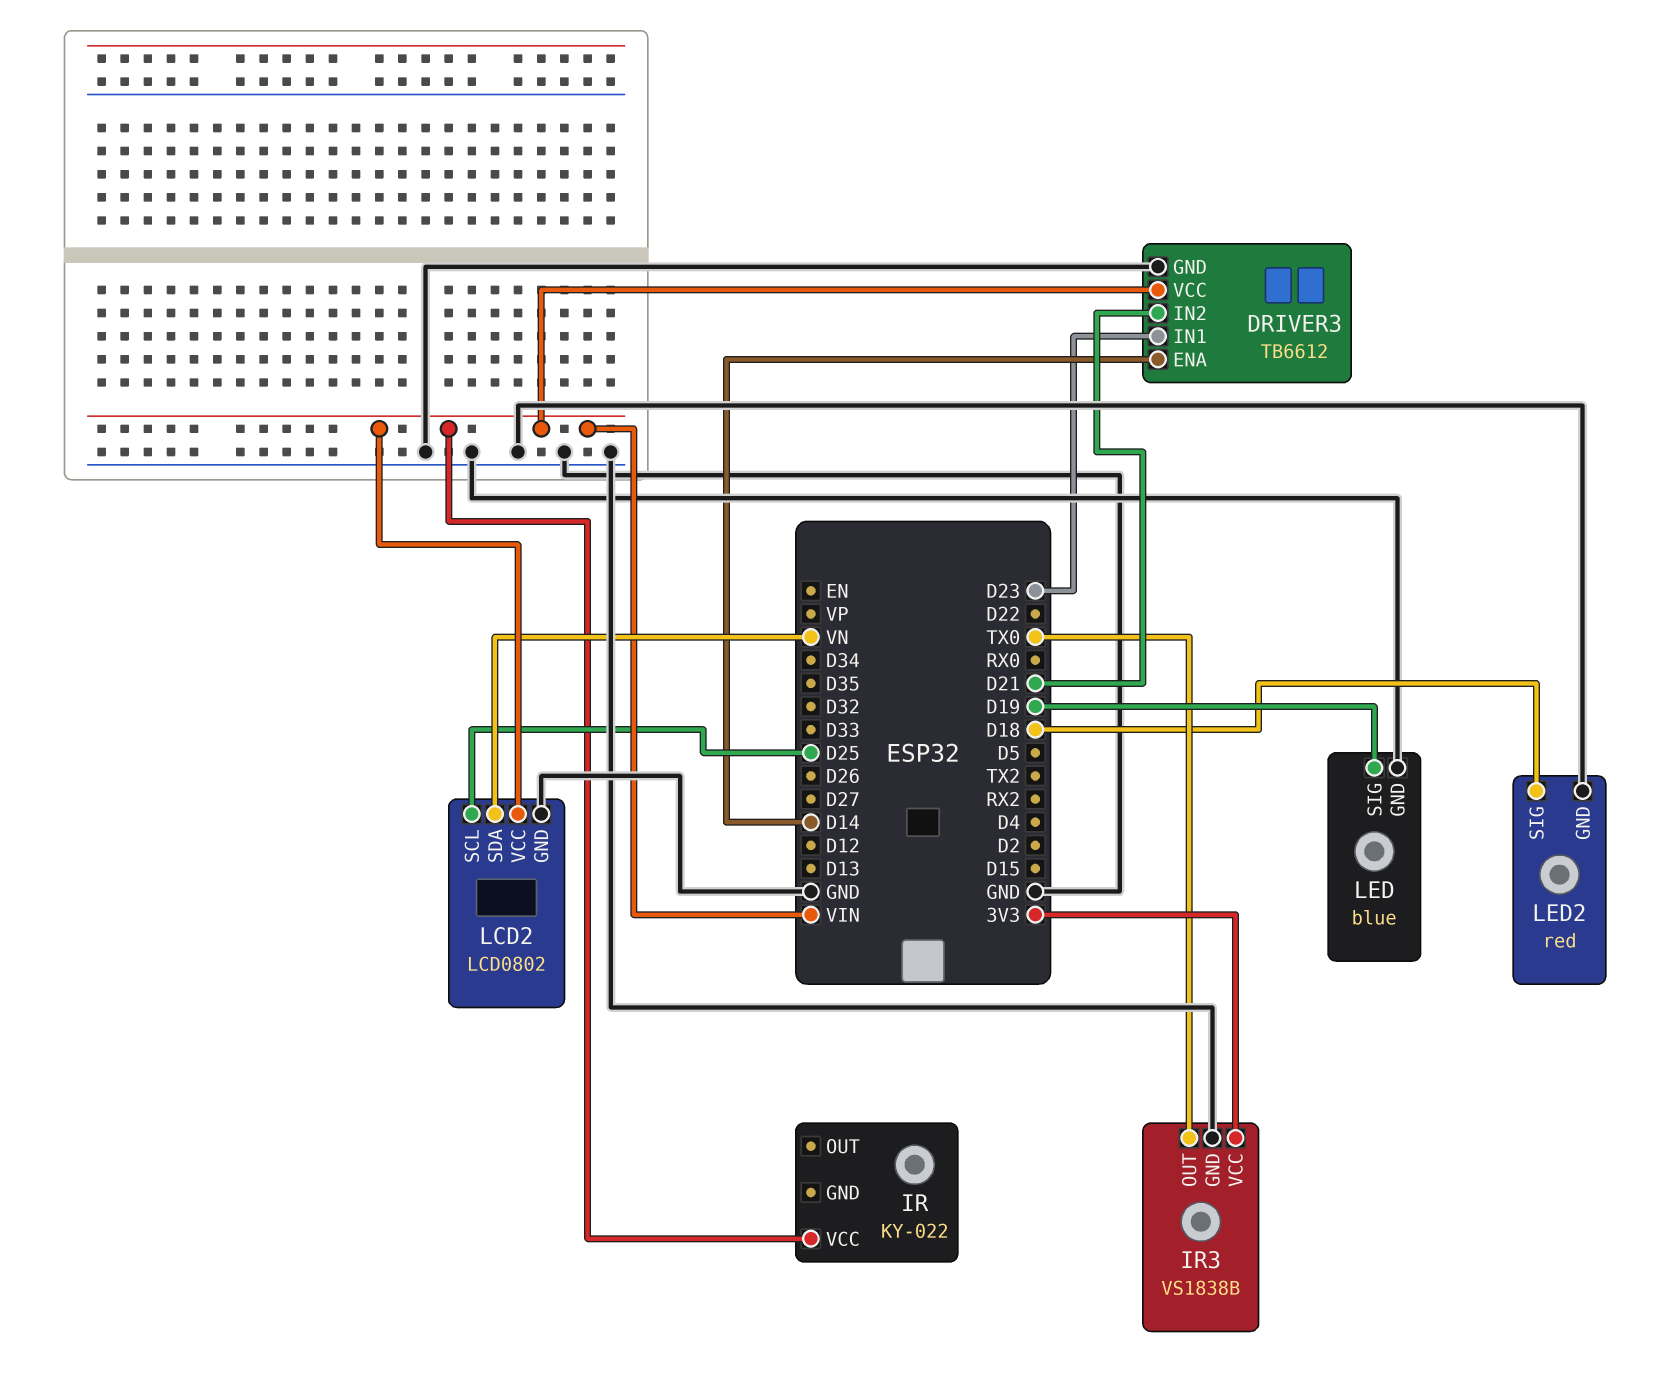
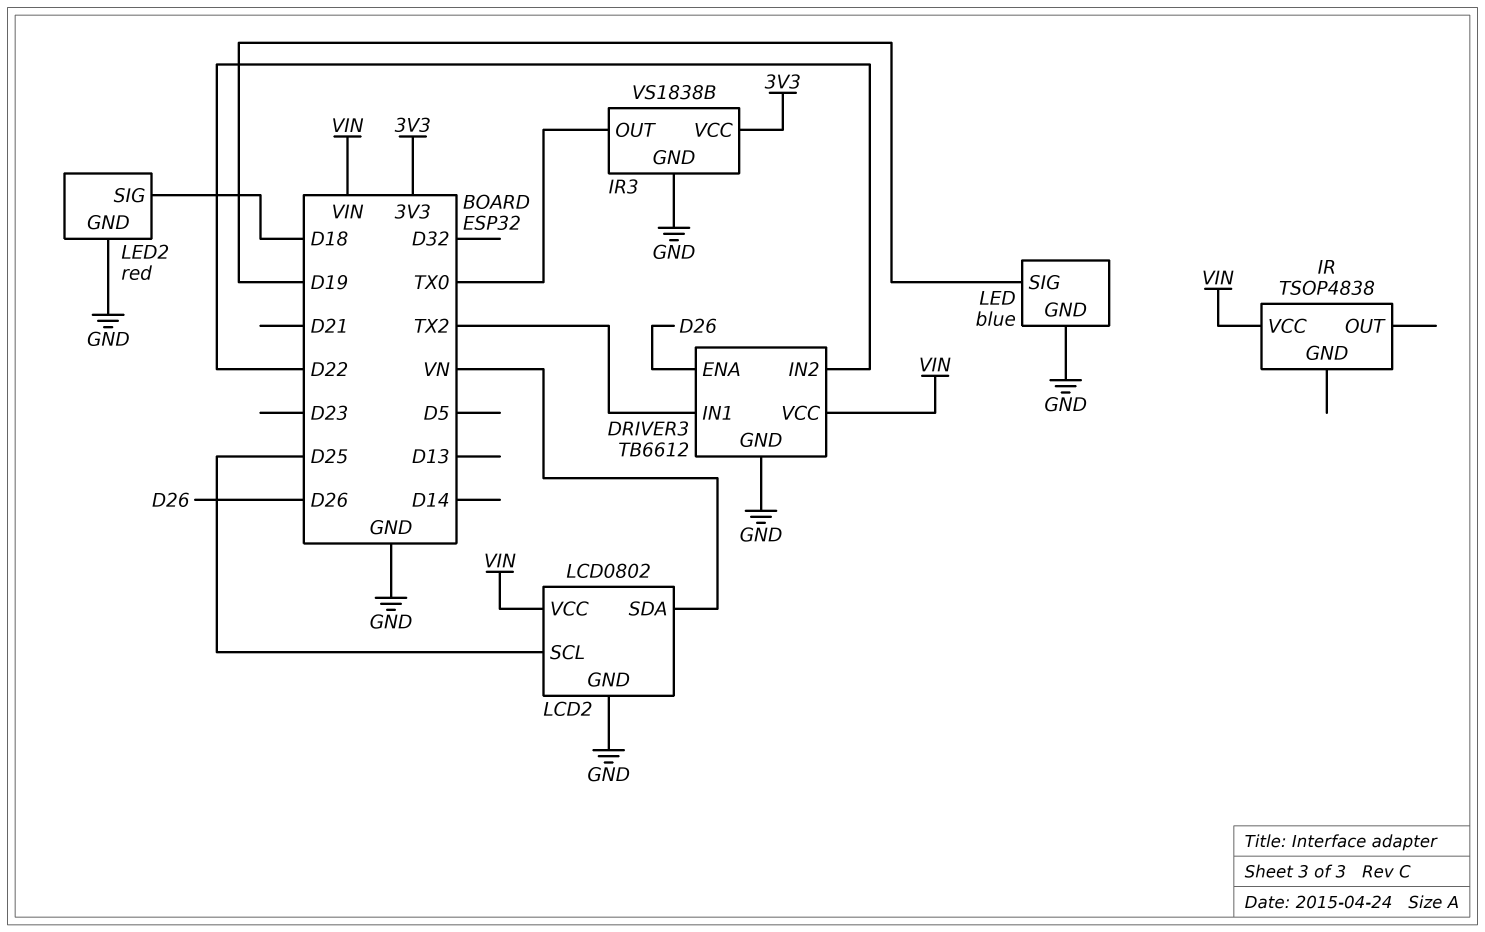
DRIVER3 pin ENA: D14 -> D26
DRIVER3 pin IN1: D23 -> TX2
DRIVER3 pin IN2: D21 -> D22
IR: KY-022 -> TSOP4838

